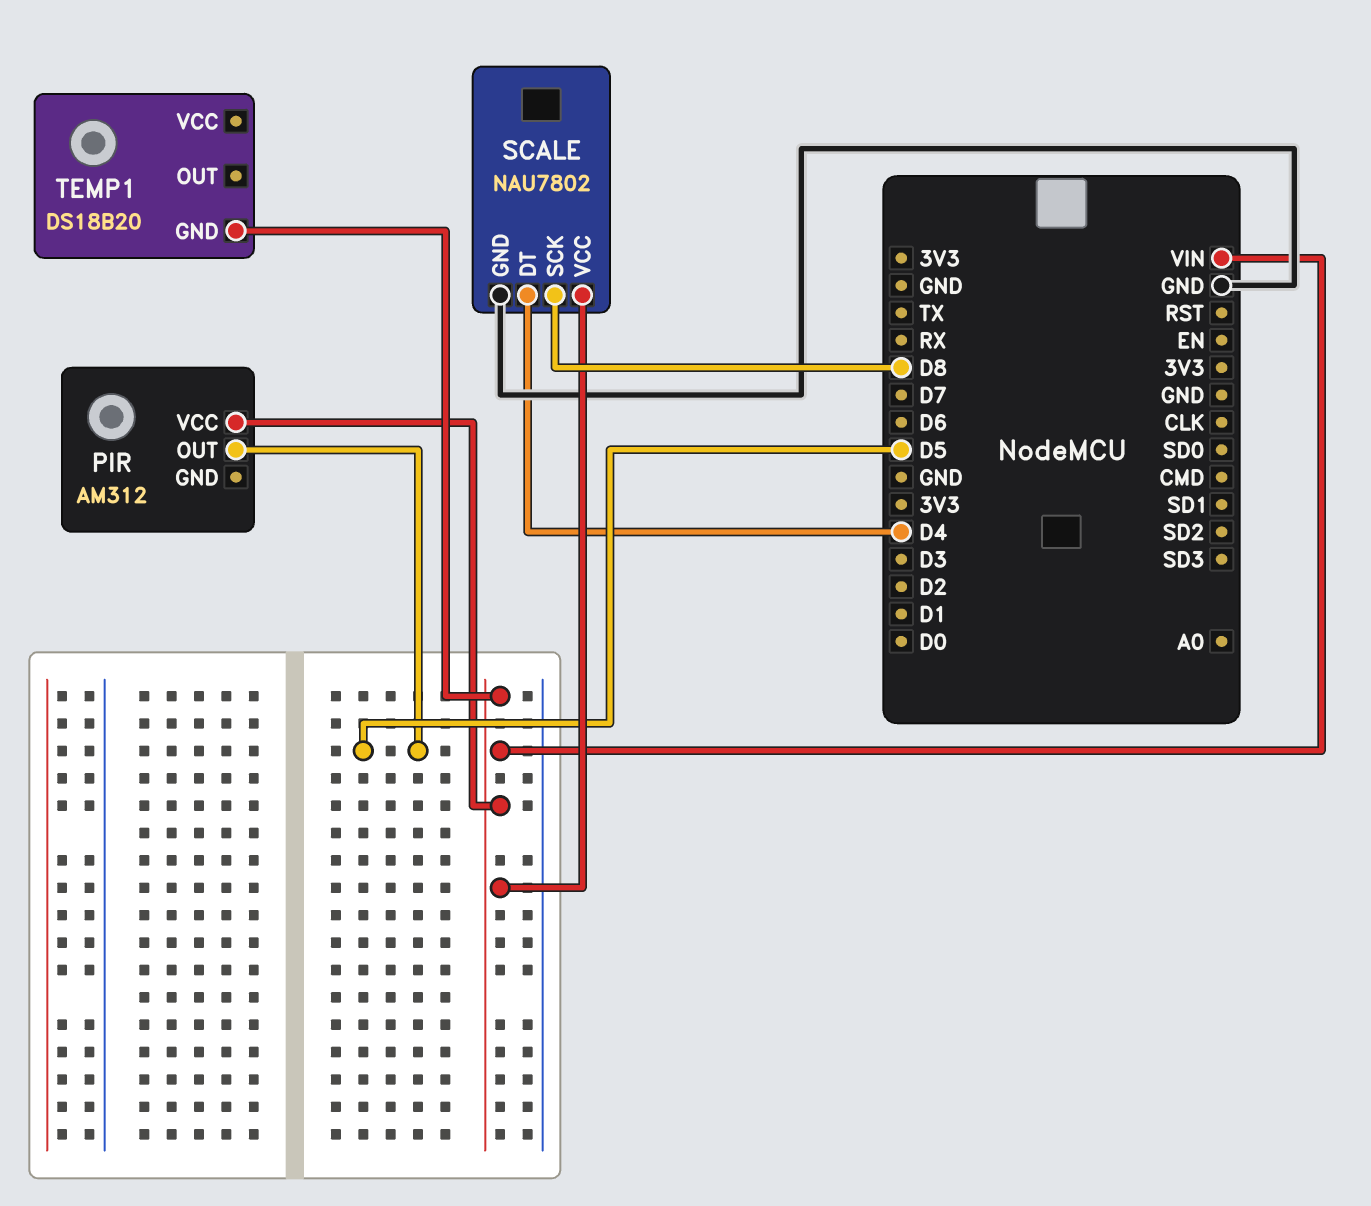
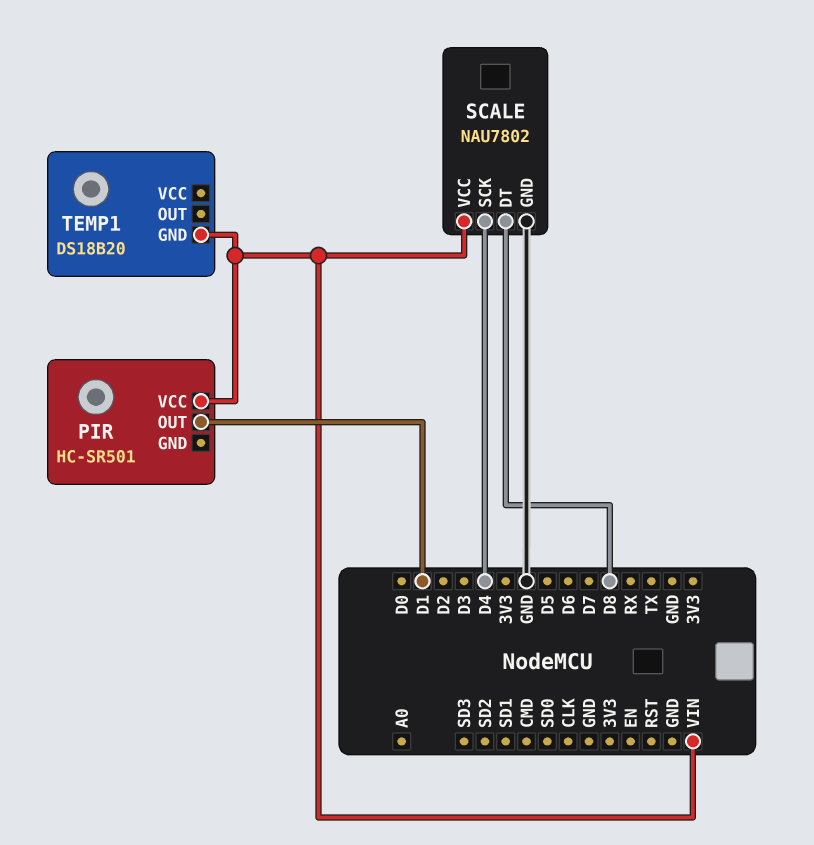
PIR: AM312 -> HC-SR501
PIR pin OUT: D5 -> D1
SCALE pin DT: D4 -> D8
SCALE pin SCK: D8 -> D4

